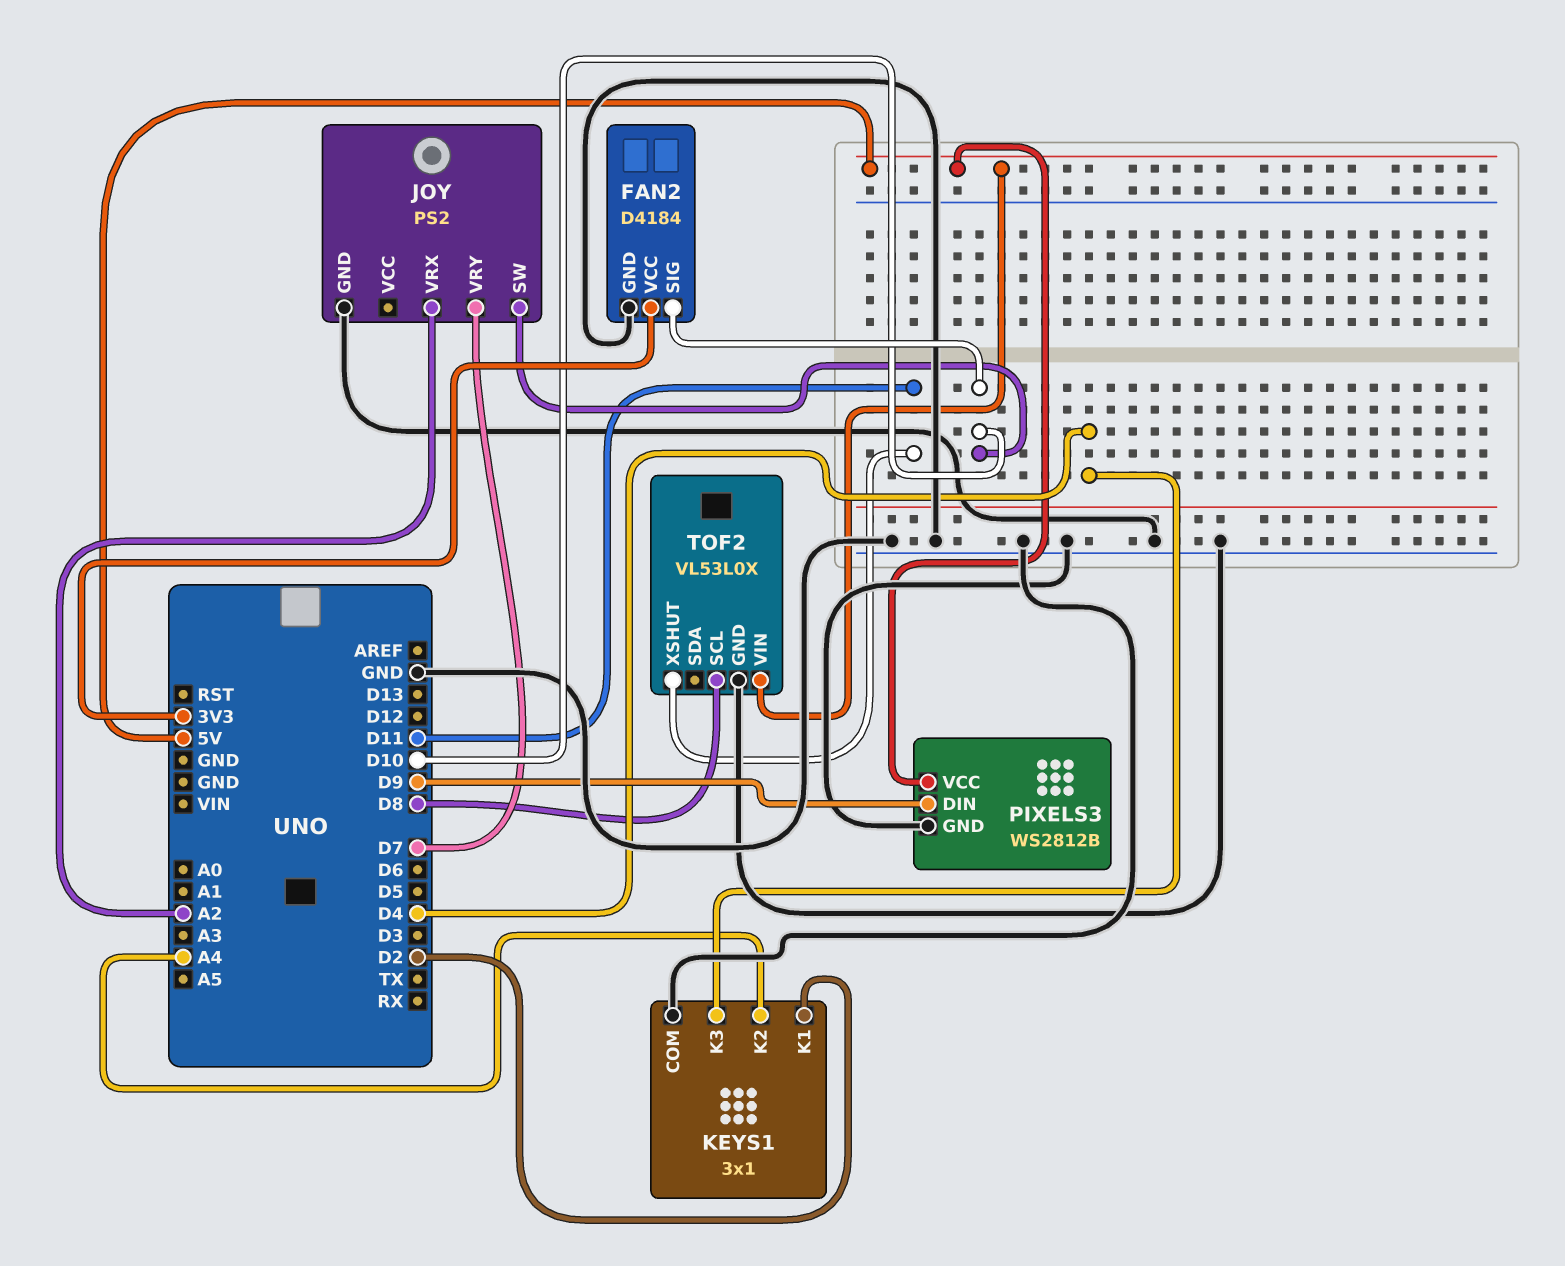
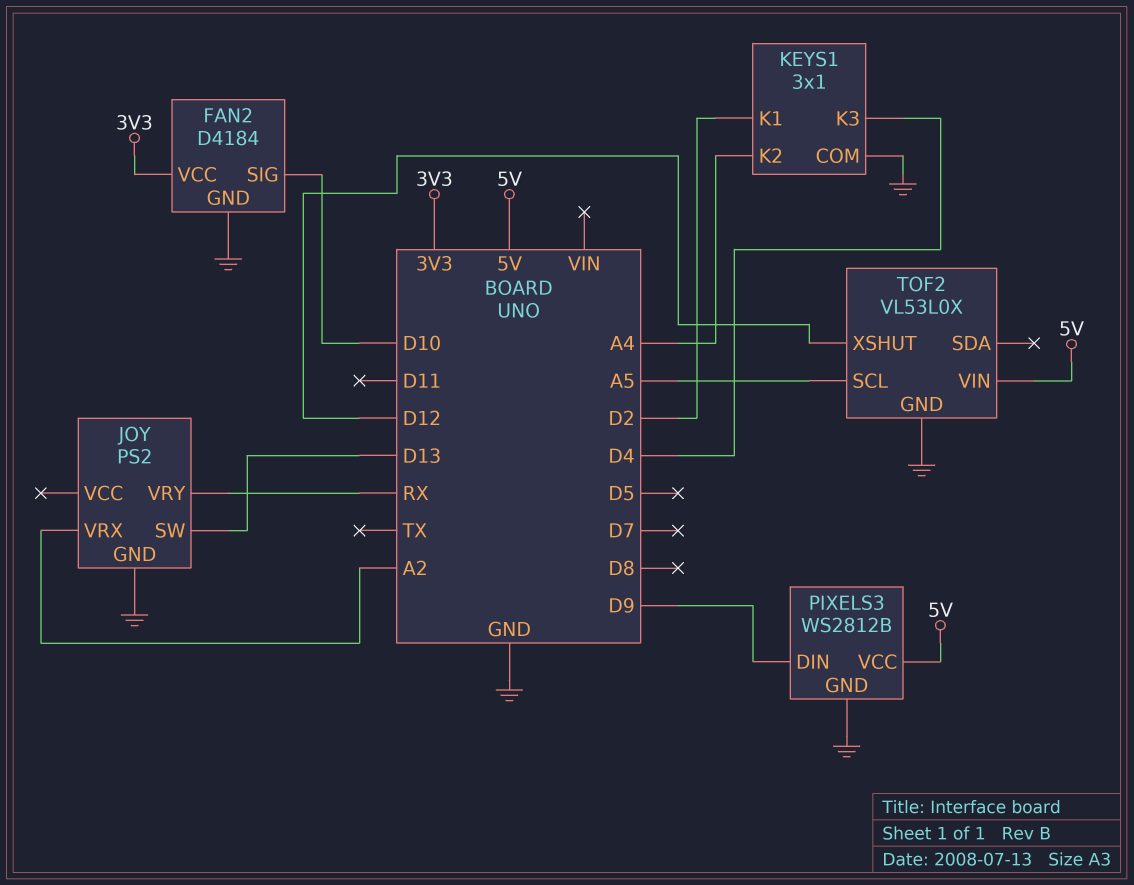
JOY pin SW: D10 -> D13
JOY pin VRY: D7 -> RX
TOF2 pin SCL: D8 -> A5
TOF2 pin XSHUT: D11 -> D12

